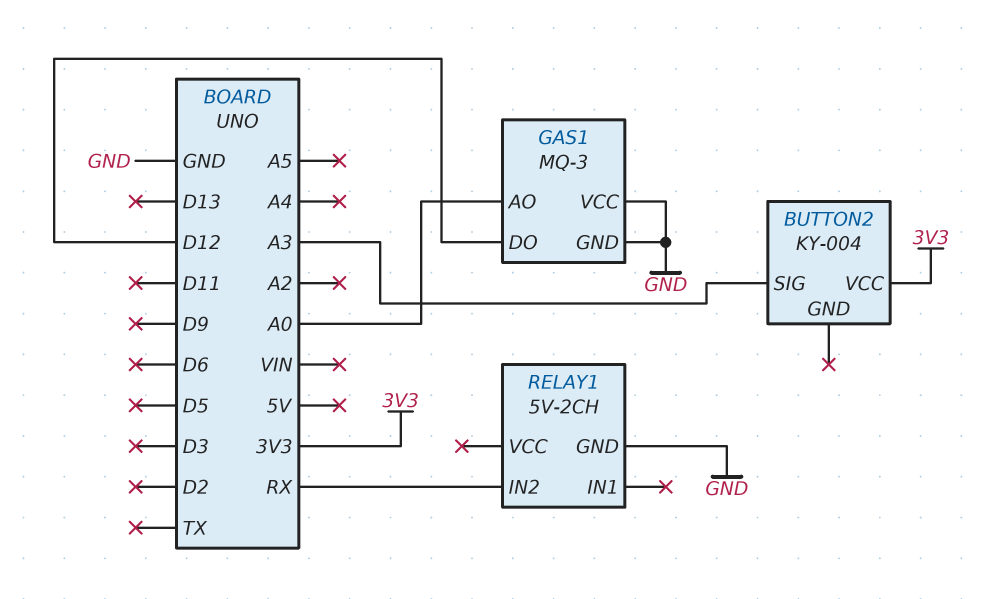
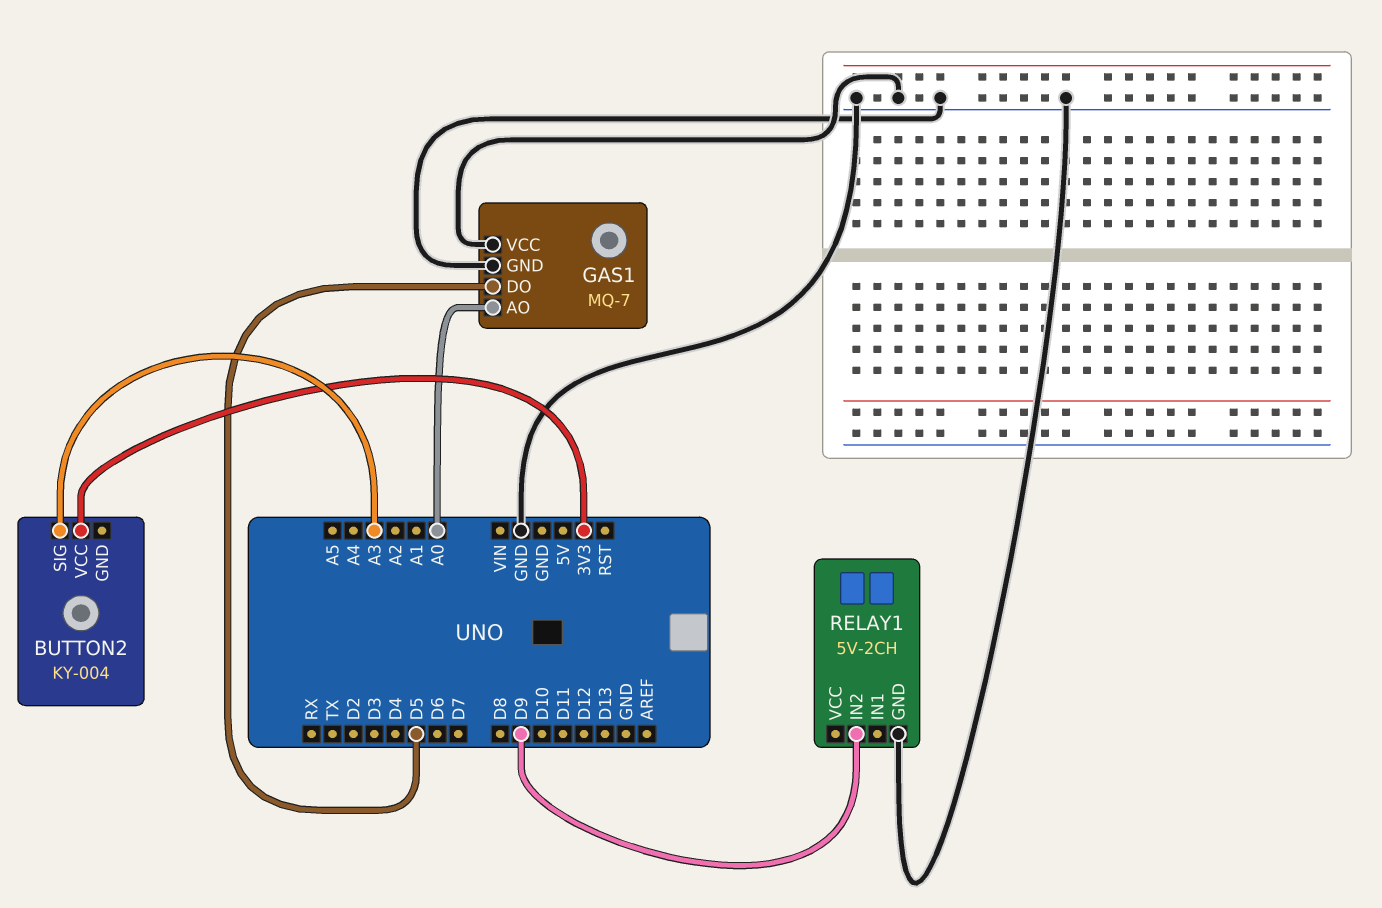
GAS1: MQ-3 -> MQ-7
GAS1 pin DO: D12 -> D5
RELAY1 pin IN2: RX -> D9

